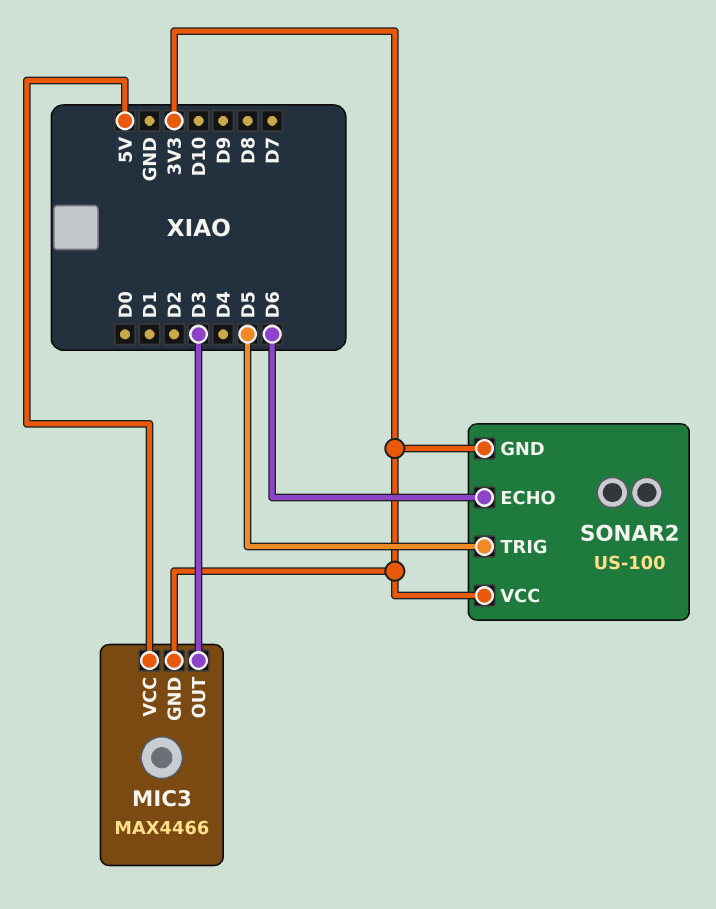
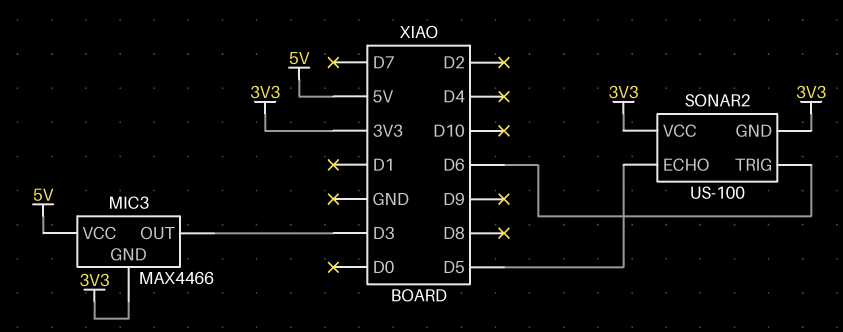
SONAR2 pin ECHO: D6 -> D5
SONAR2 pin TRIG: D5 -> D6

